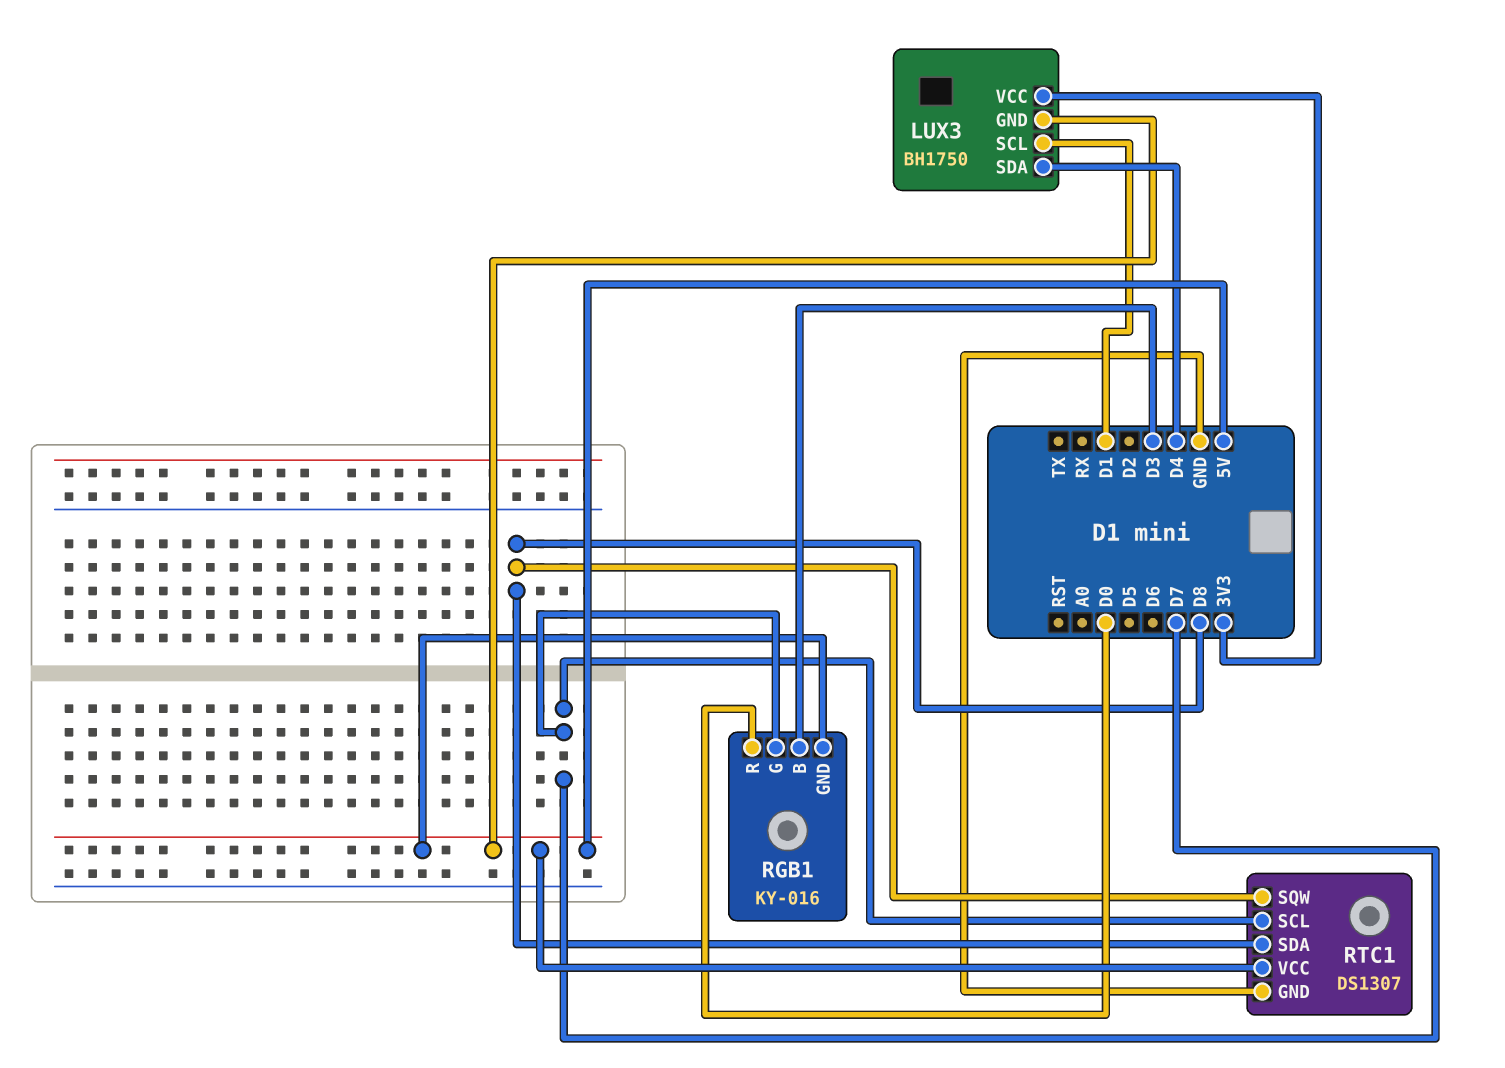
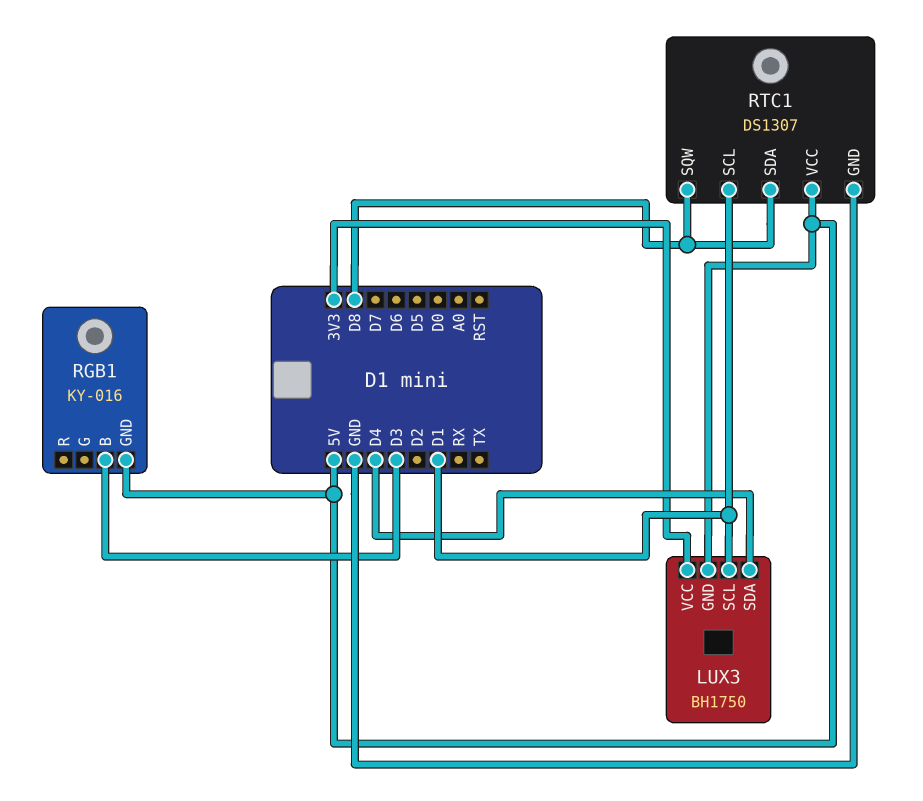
RGB1 pin G: D7 -> none
RGB1 pin R: D0 -> none
RTC1 pin SCL: D7 -> D1

